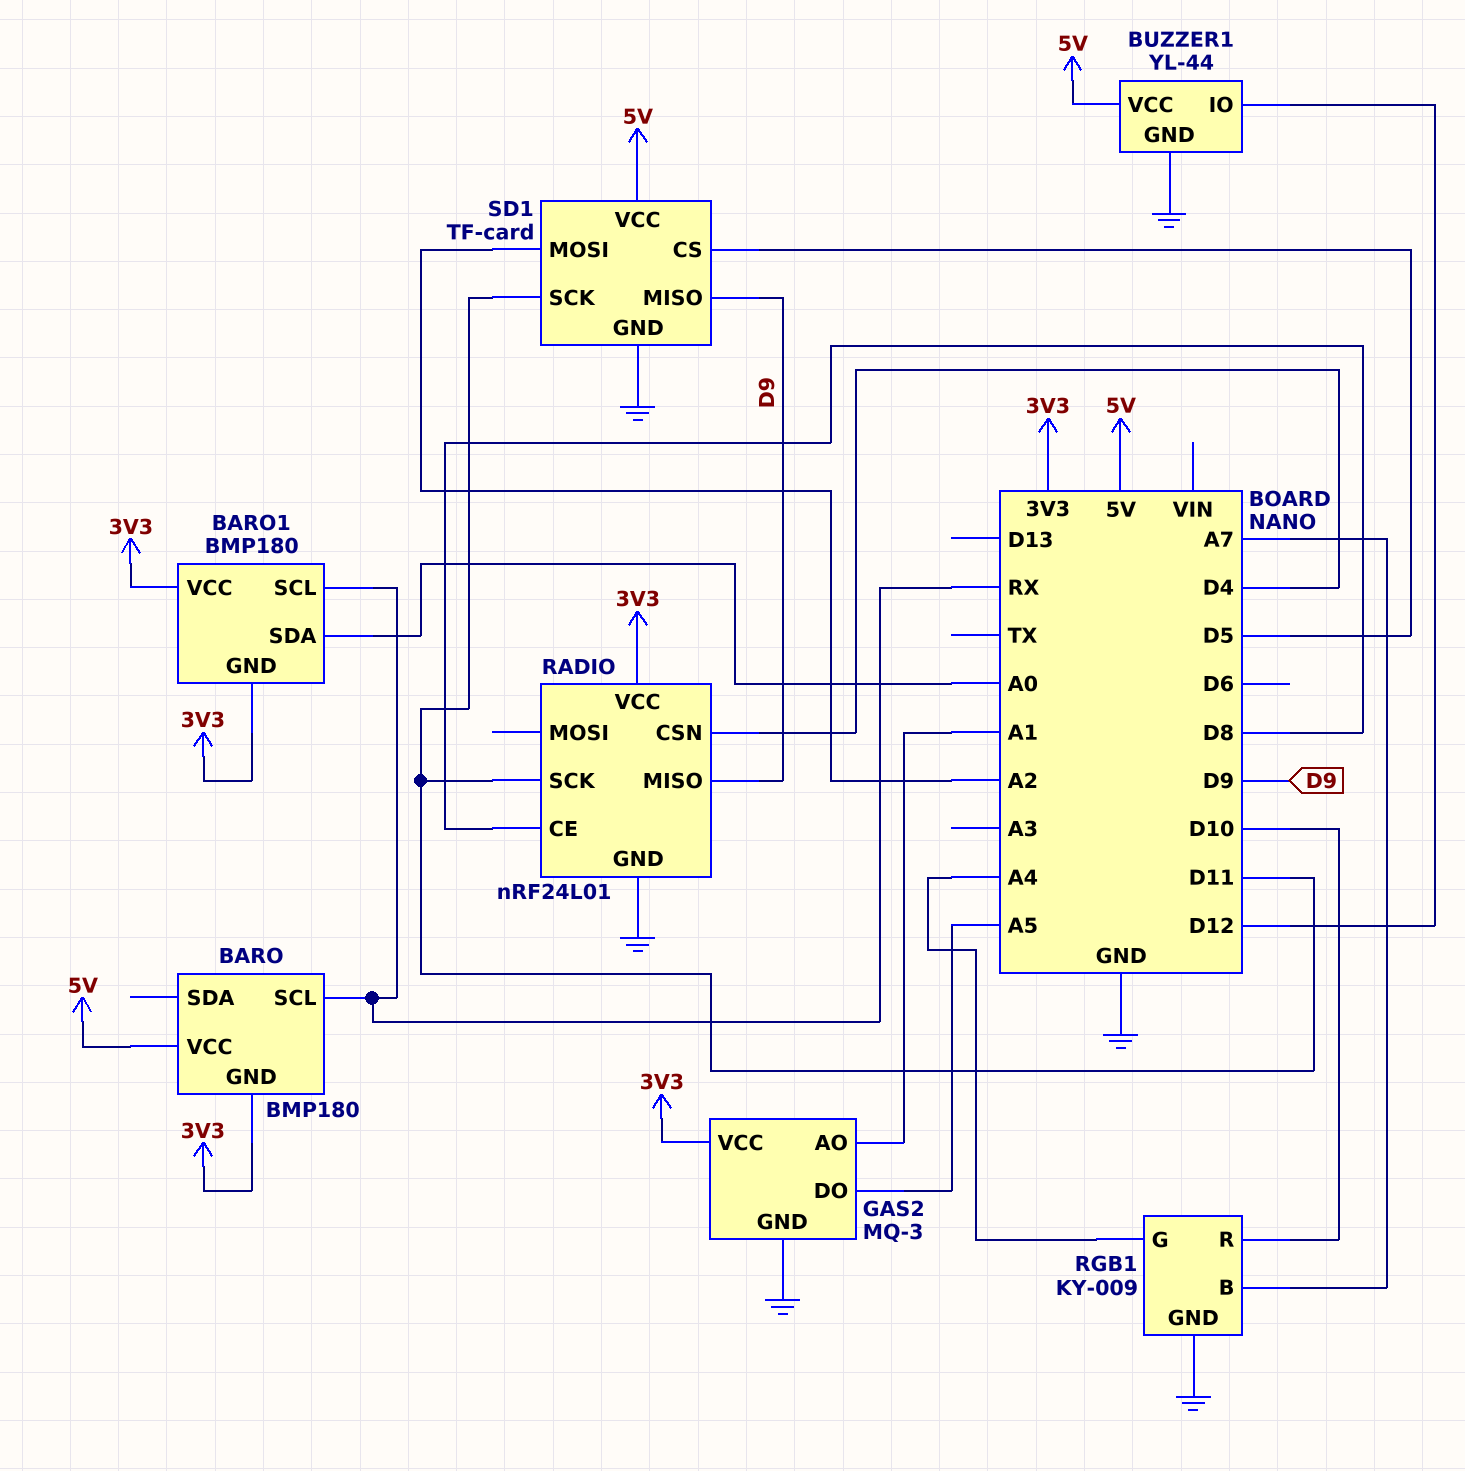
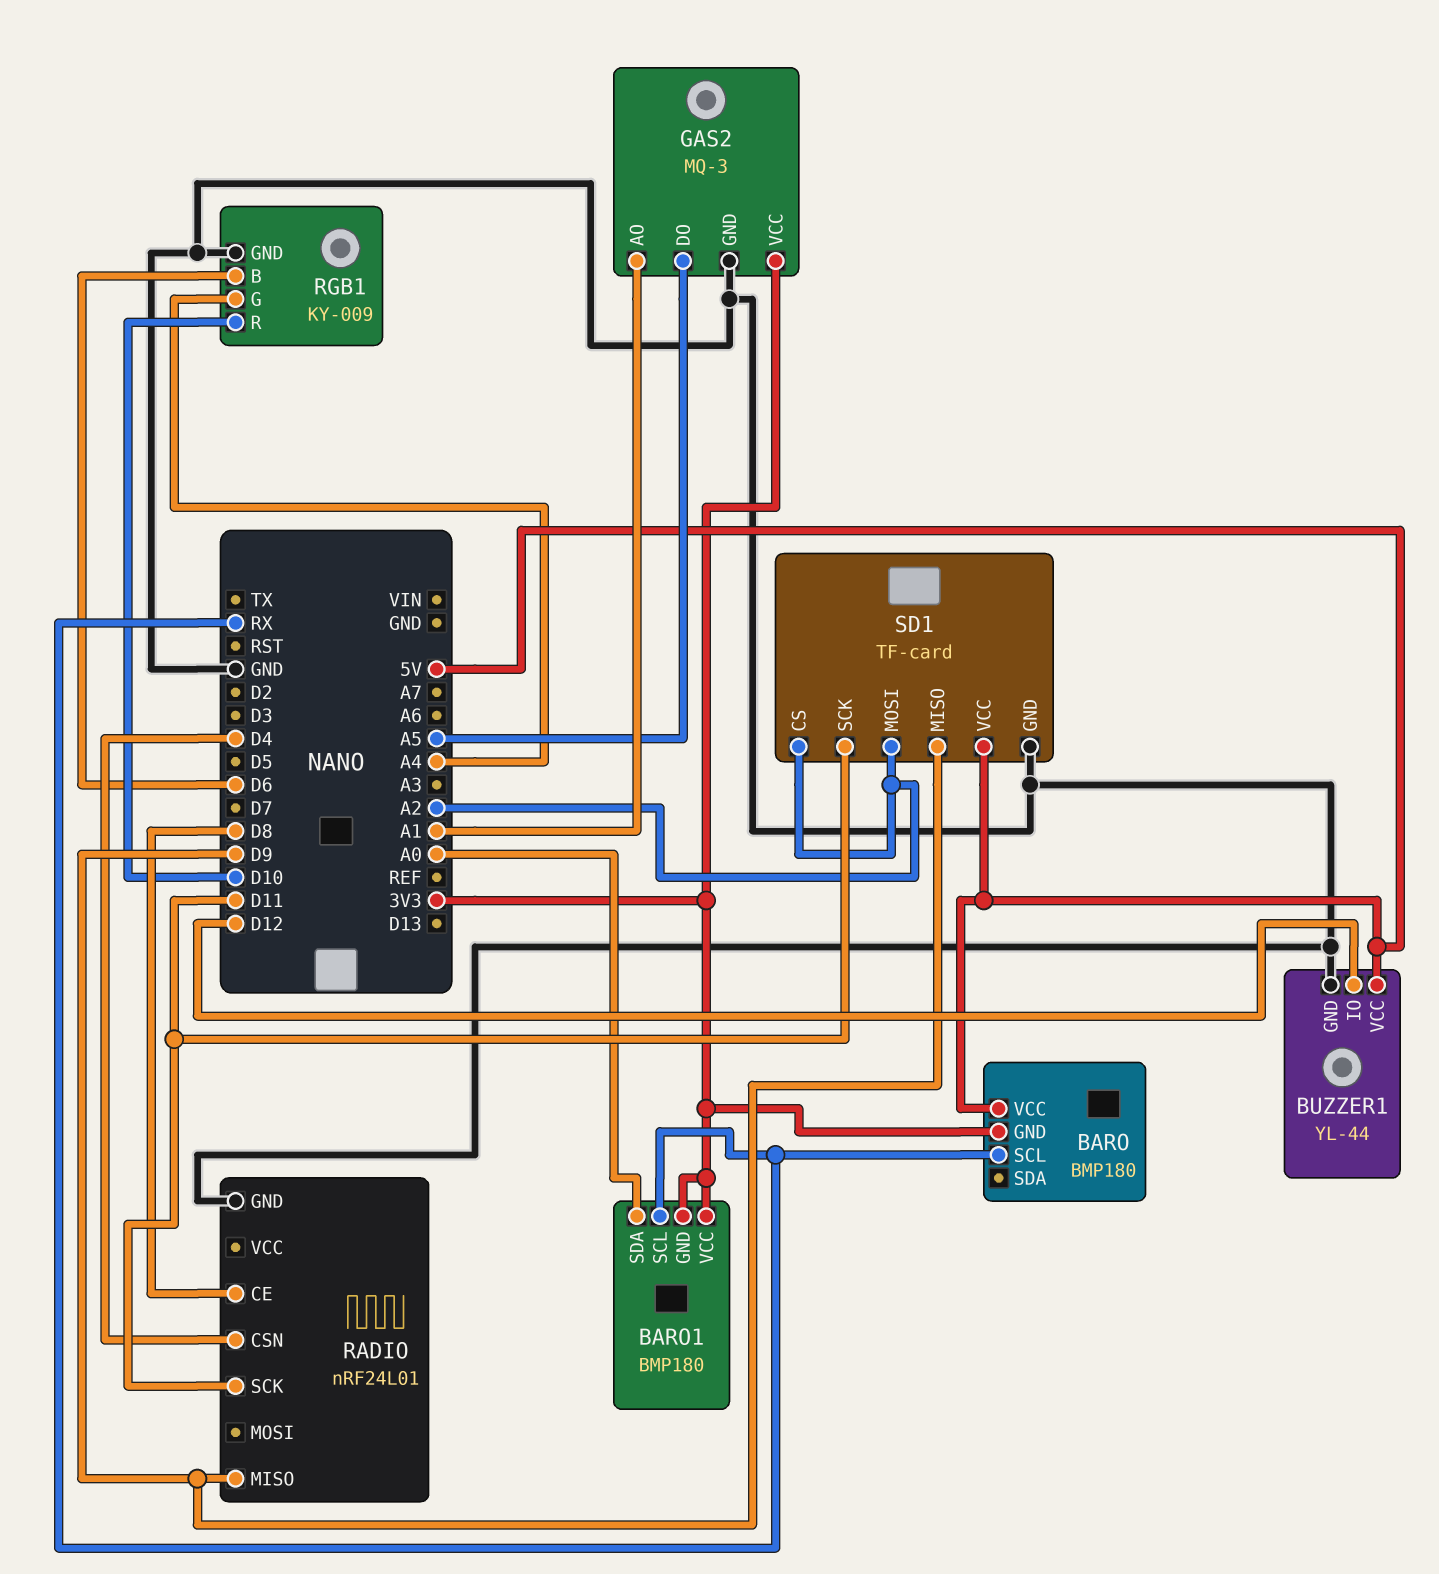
RADIO pin VCC: 3V3 -> none
RGB1 pin B: A7 -> D6
SD1 pin CS: D5 -> A2

